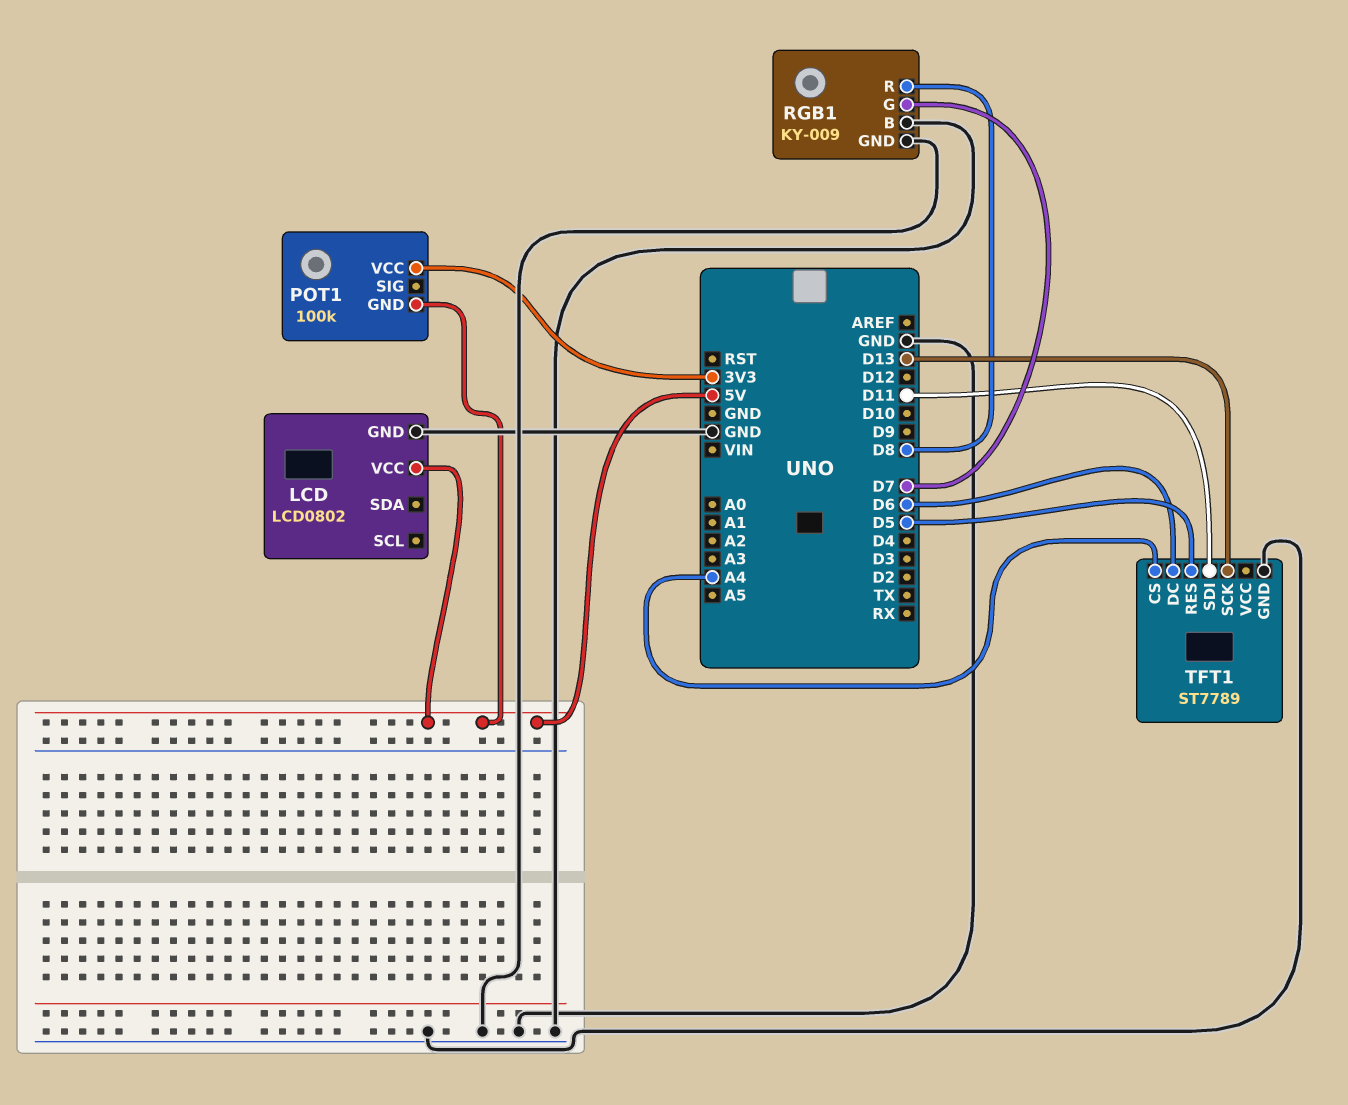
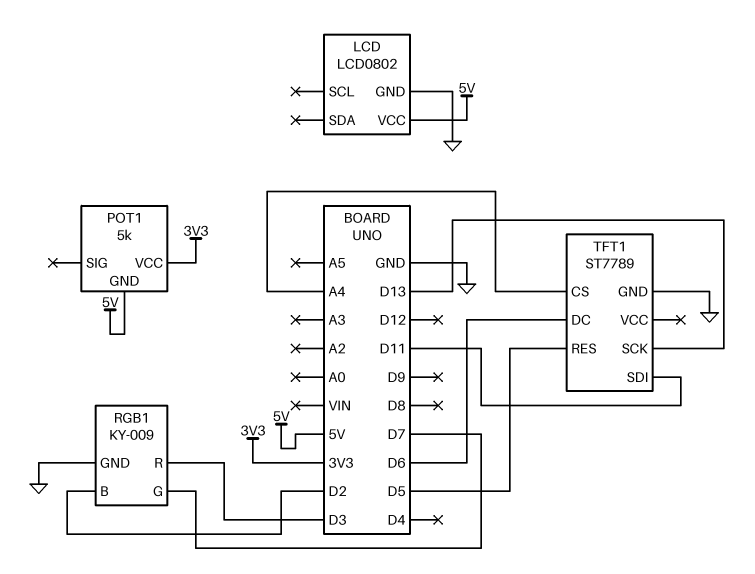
POT1: 100k -> 5k
RGB1 pin B: GND -> D2
RGB1 pin R: D8 -> D3

